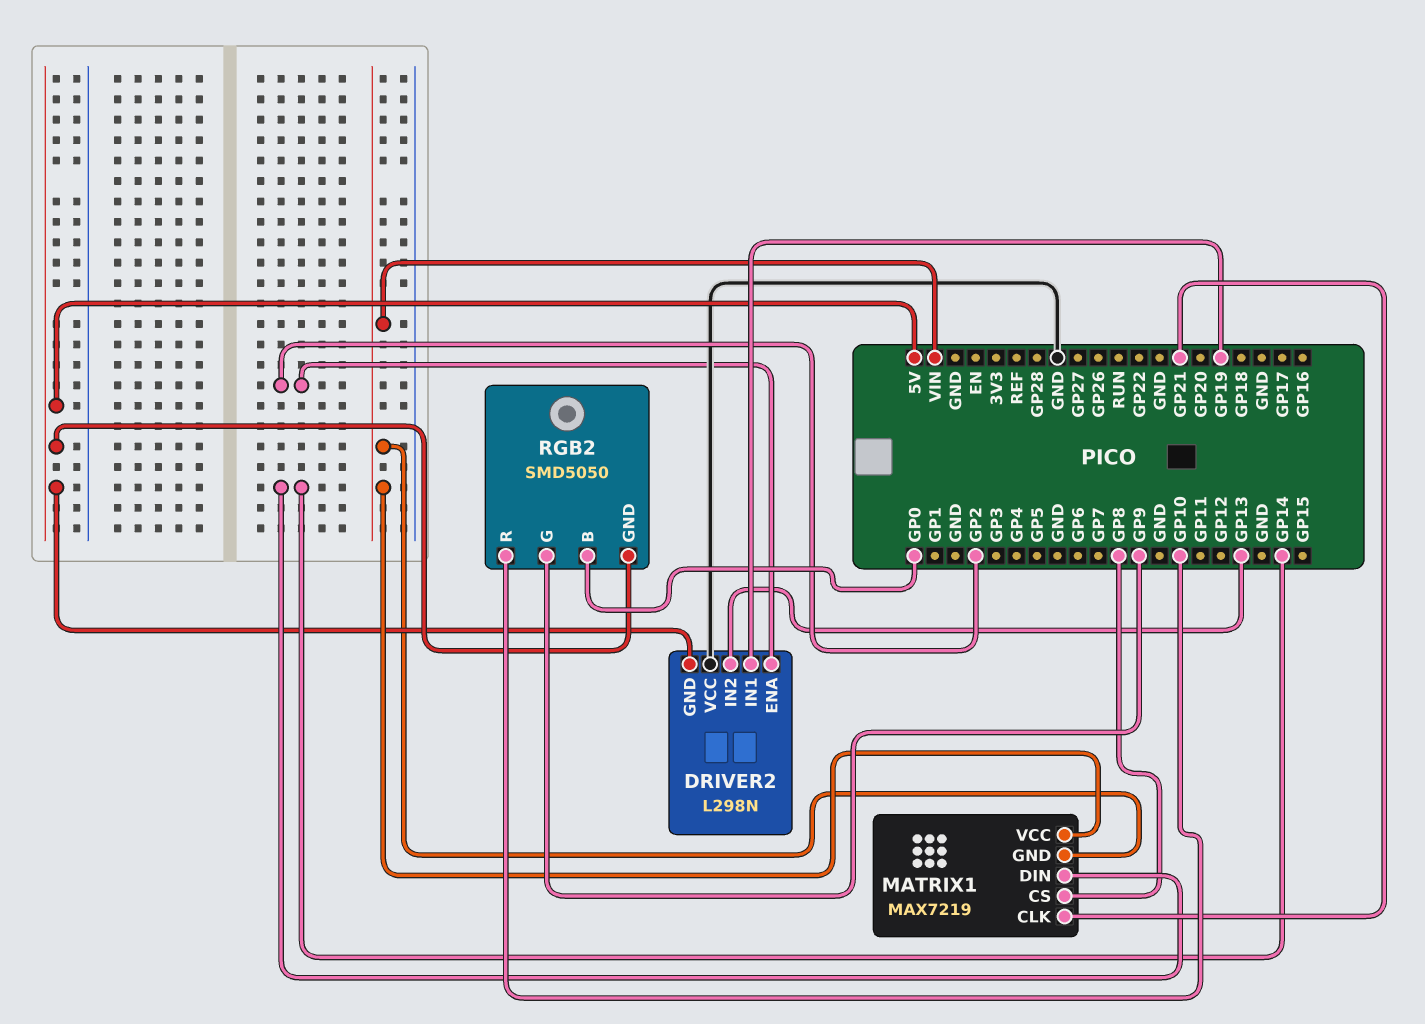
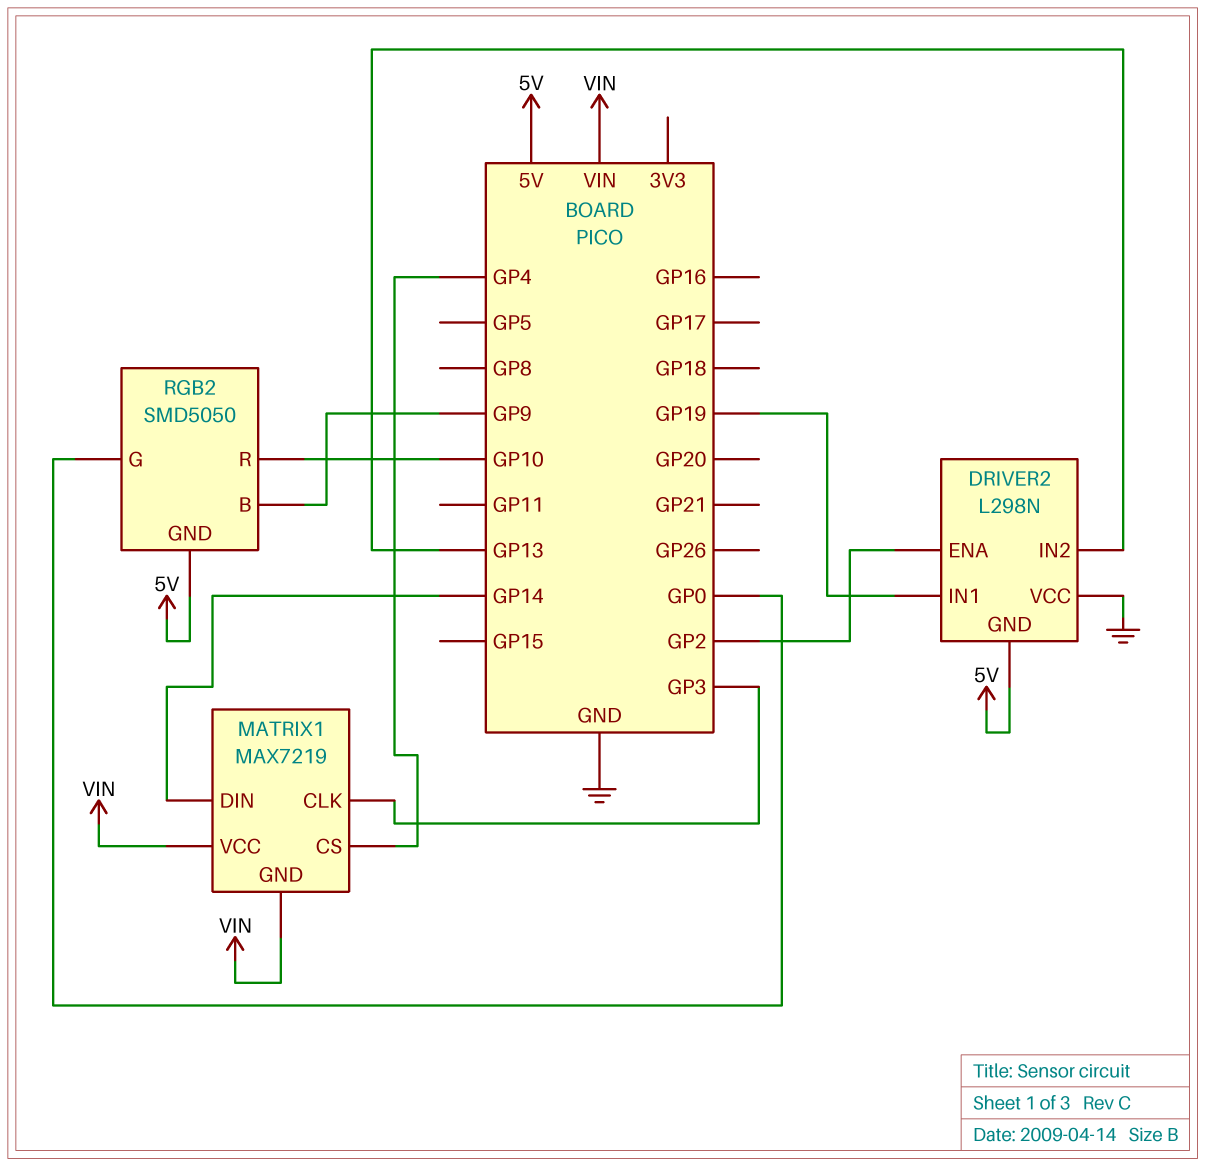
MATRIX1 pin CLK: GP21 -> GP3
MATRIX1 pin CS: GP8 -> GP4
RGB2 pin B: GP0 -> GP9
RGB2 pin G: GP9 -> GP0

